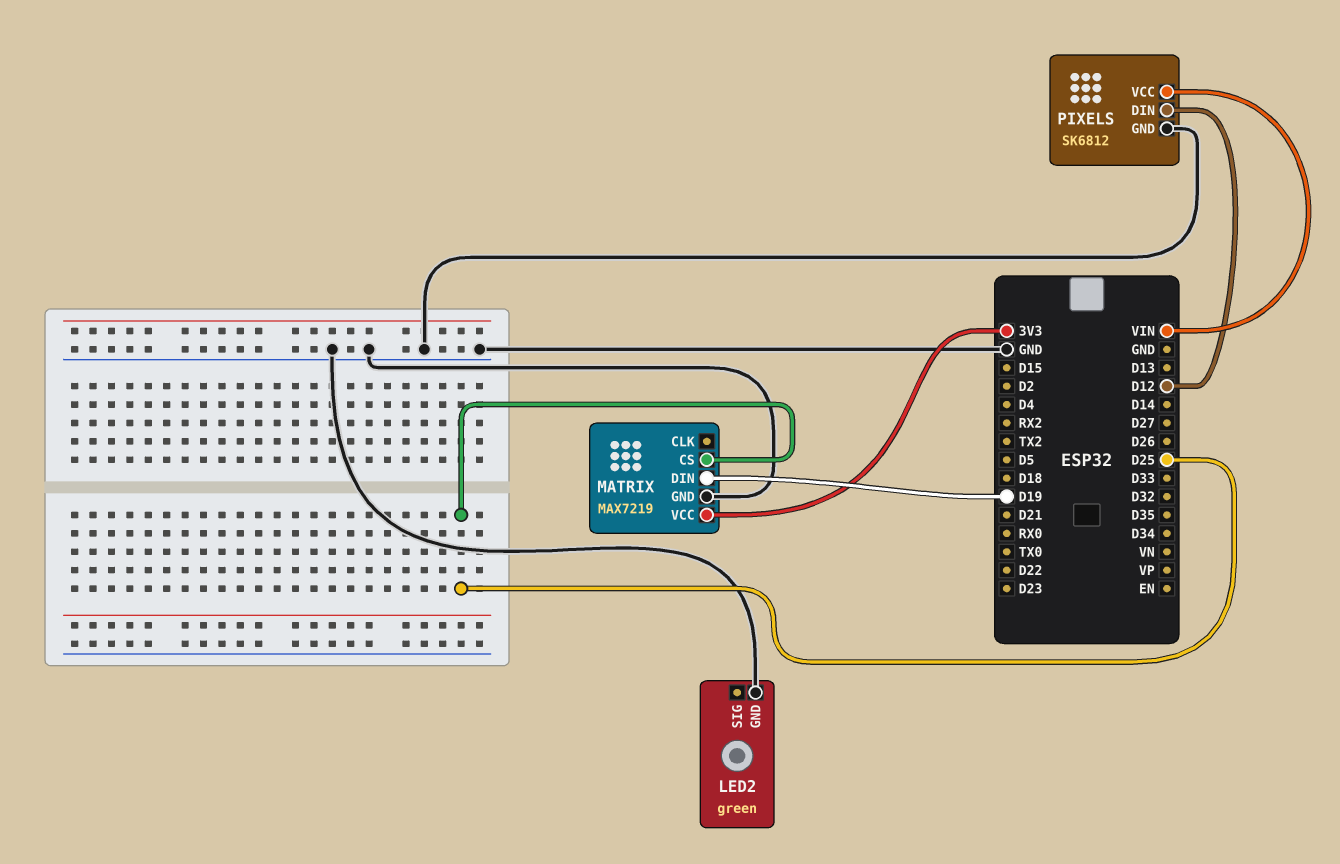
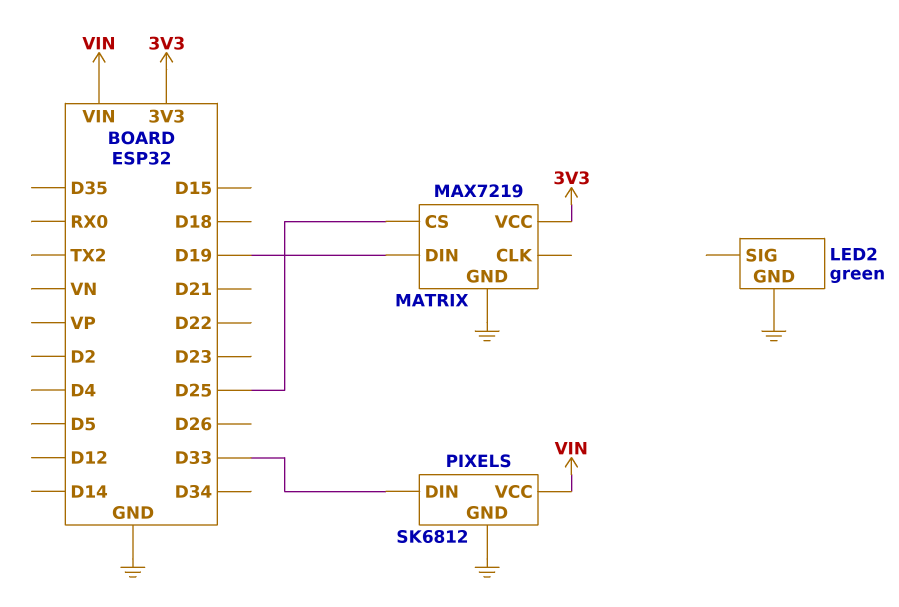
PIXELS pin DIN: D12 -> D33

